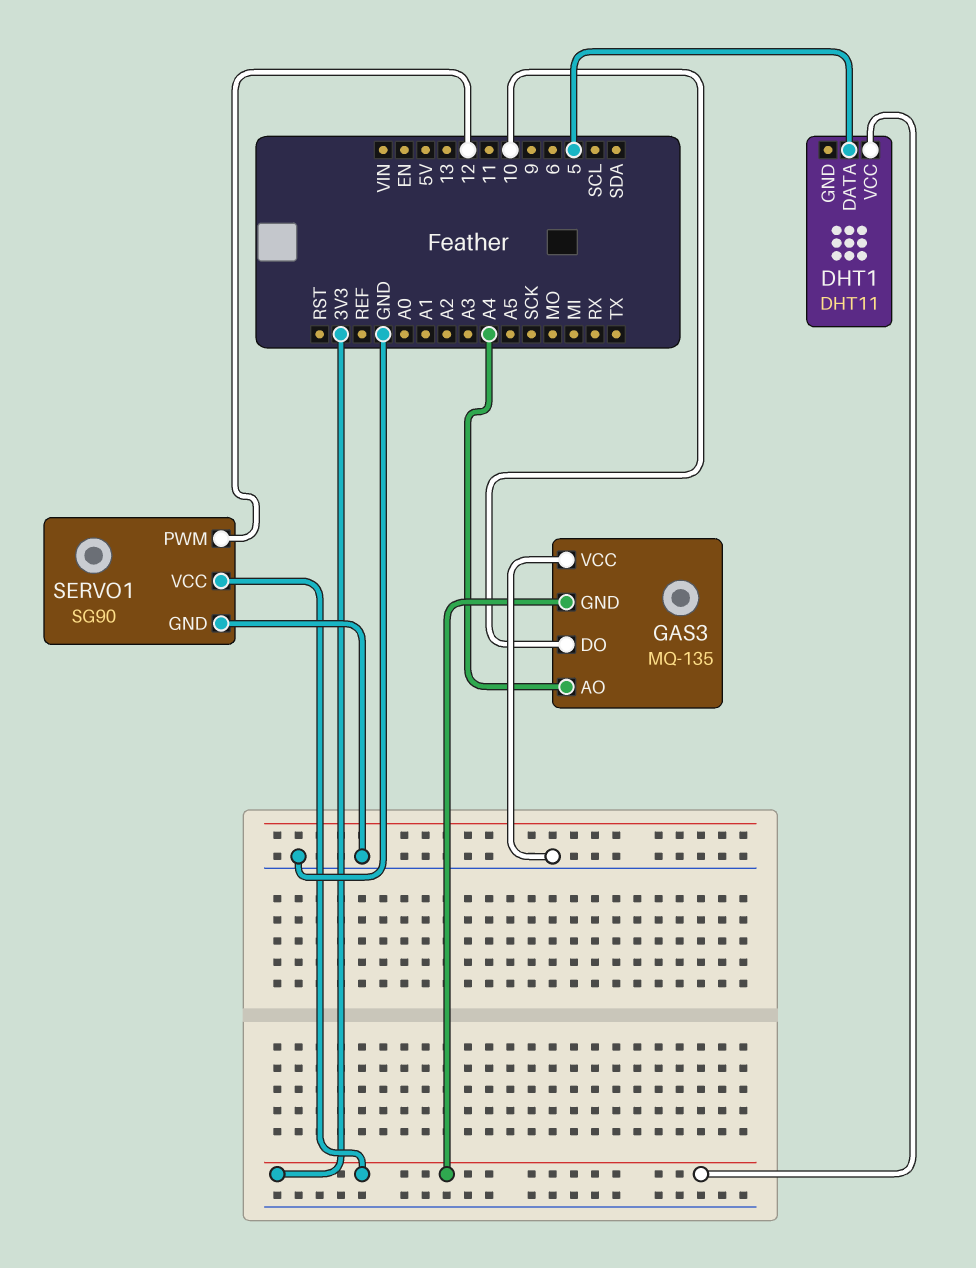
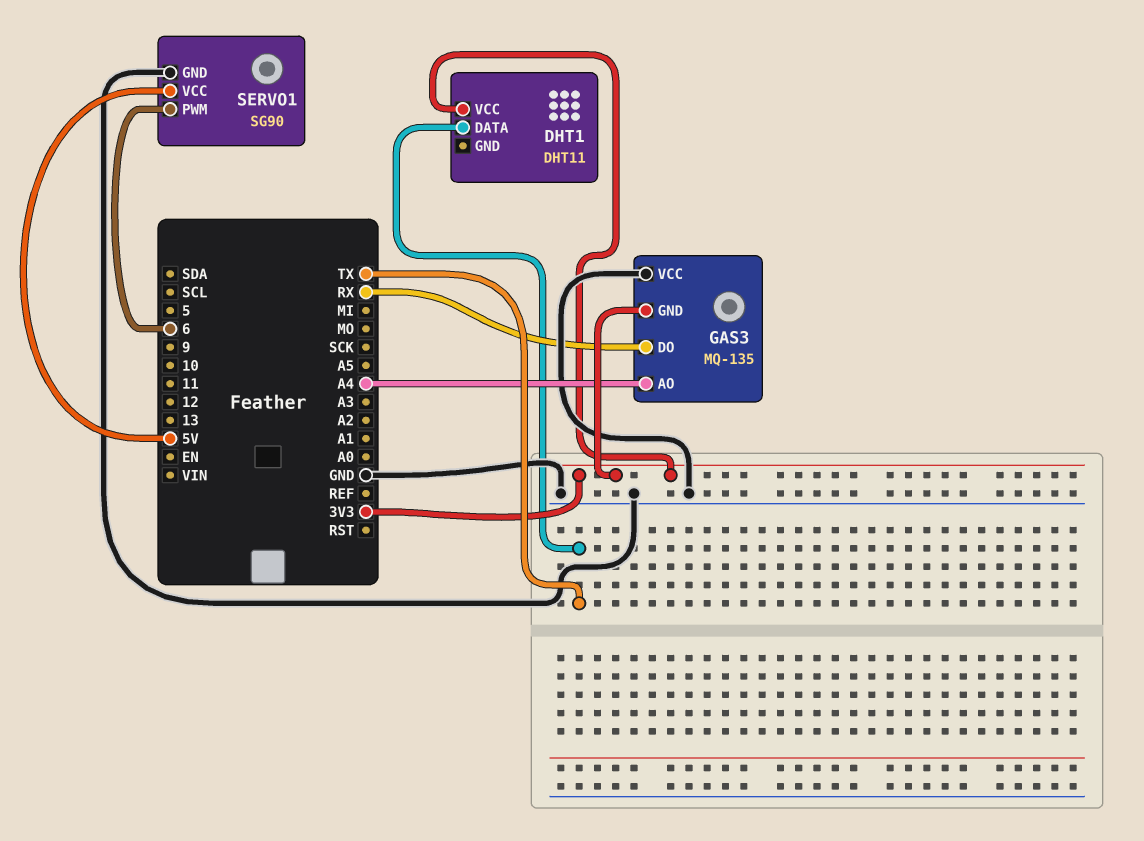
DHT1 pin DATA: 5 -> TX
GAS3 pin DO: 10 -> RX
SERVO1 pin PWM: 12 -> 6
SERVO1 pin VCC: 3V3 -> 5V

